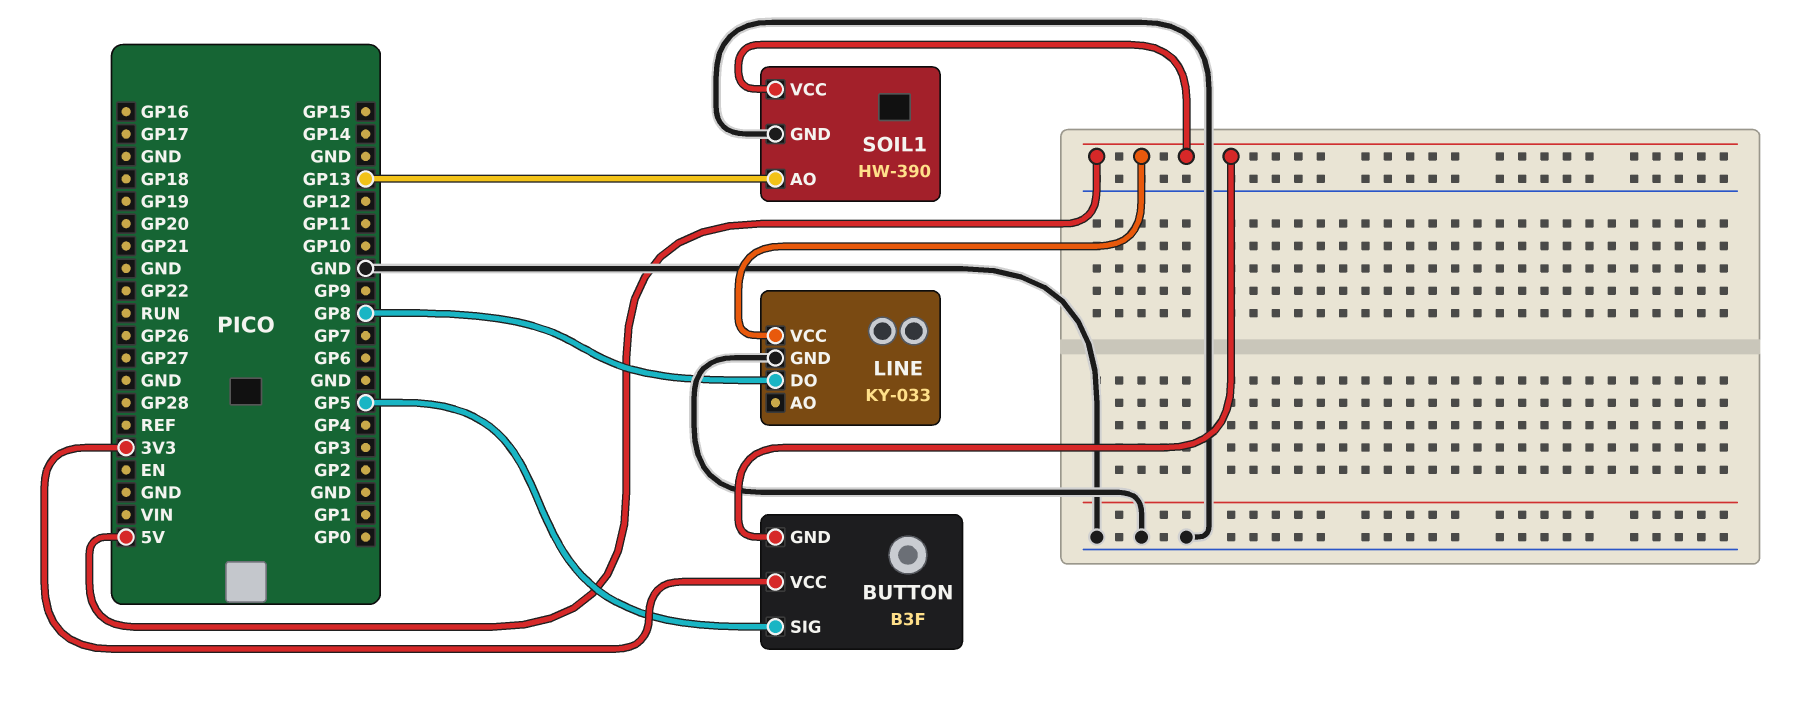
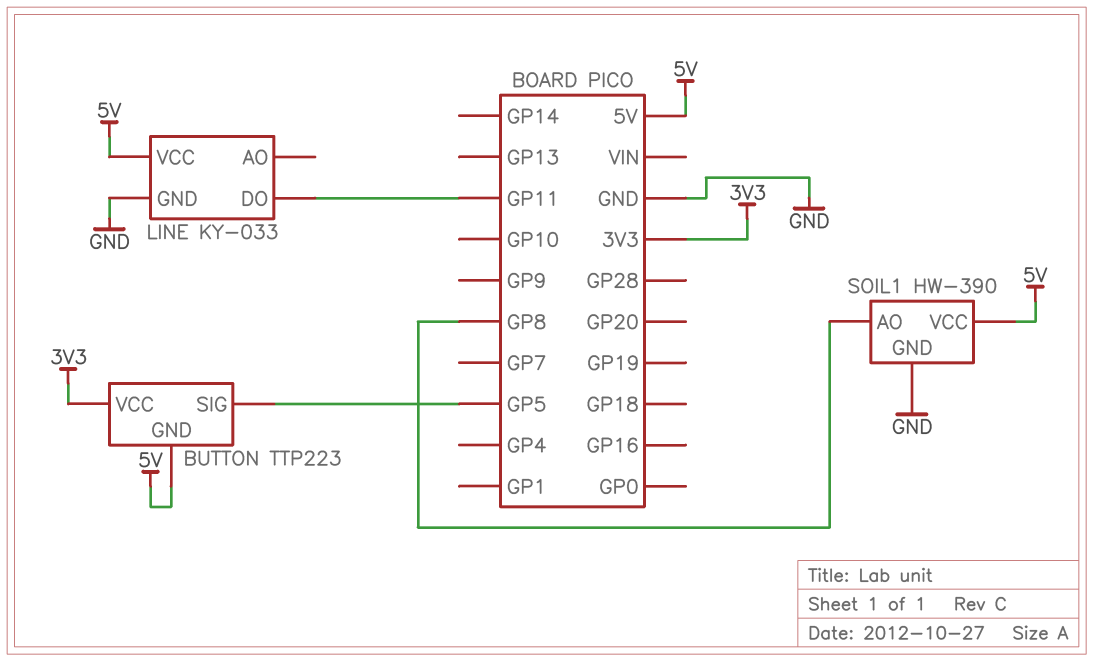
BUTTON: B3F -> TTP223
LINE pin DO: GP8 -> GP11
SOIL1 pin AO: GP13 -> GP8

